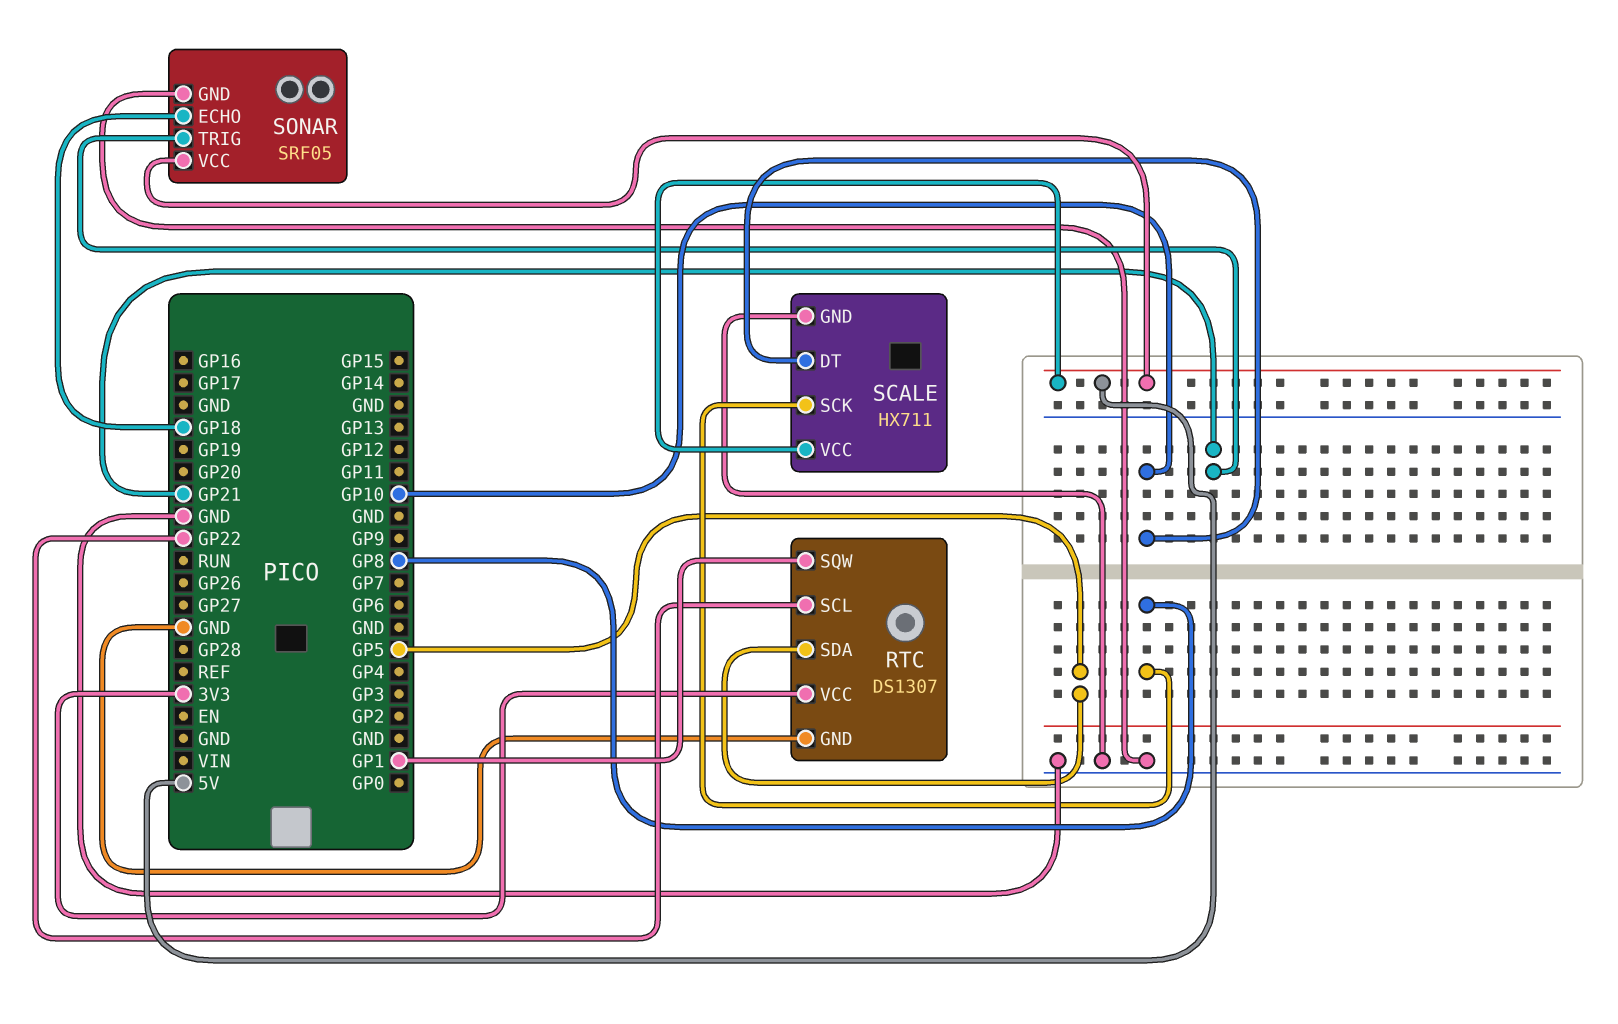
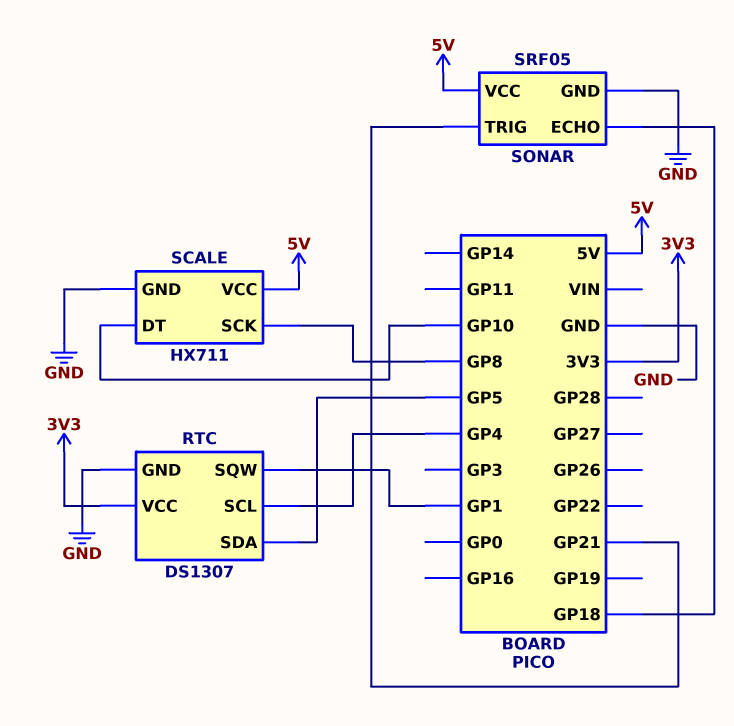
RTC pin SCL: GP22 -> GP4

